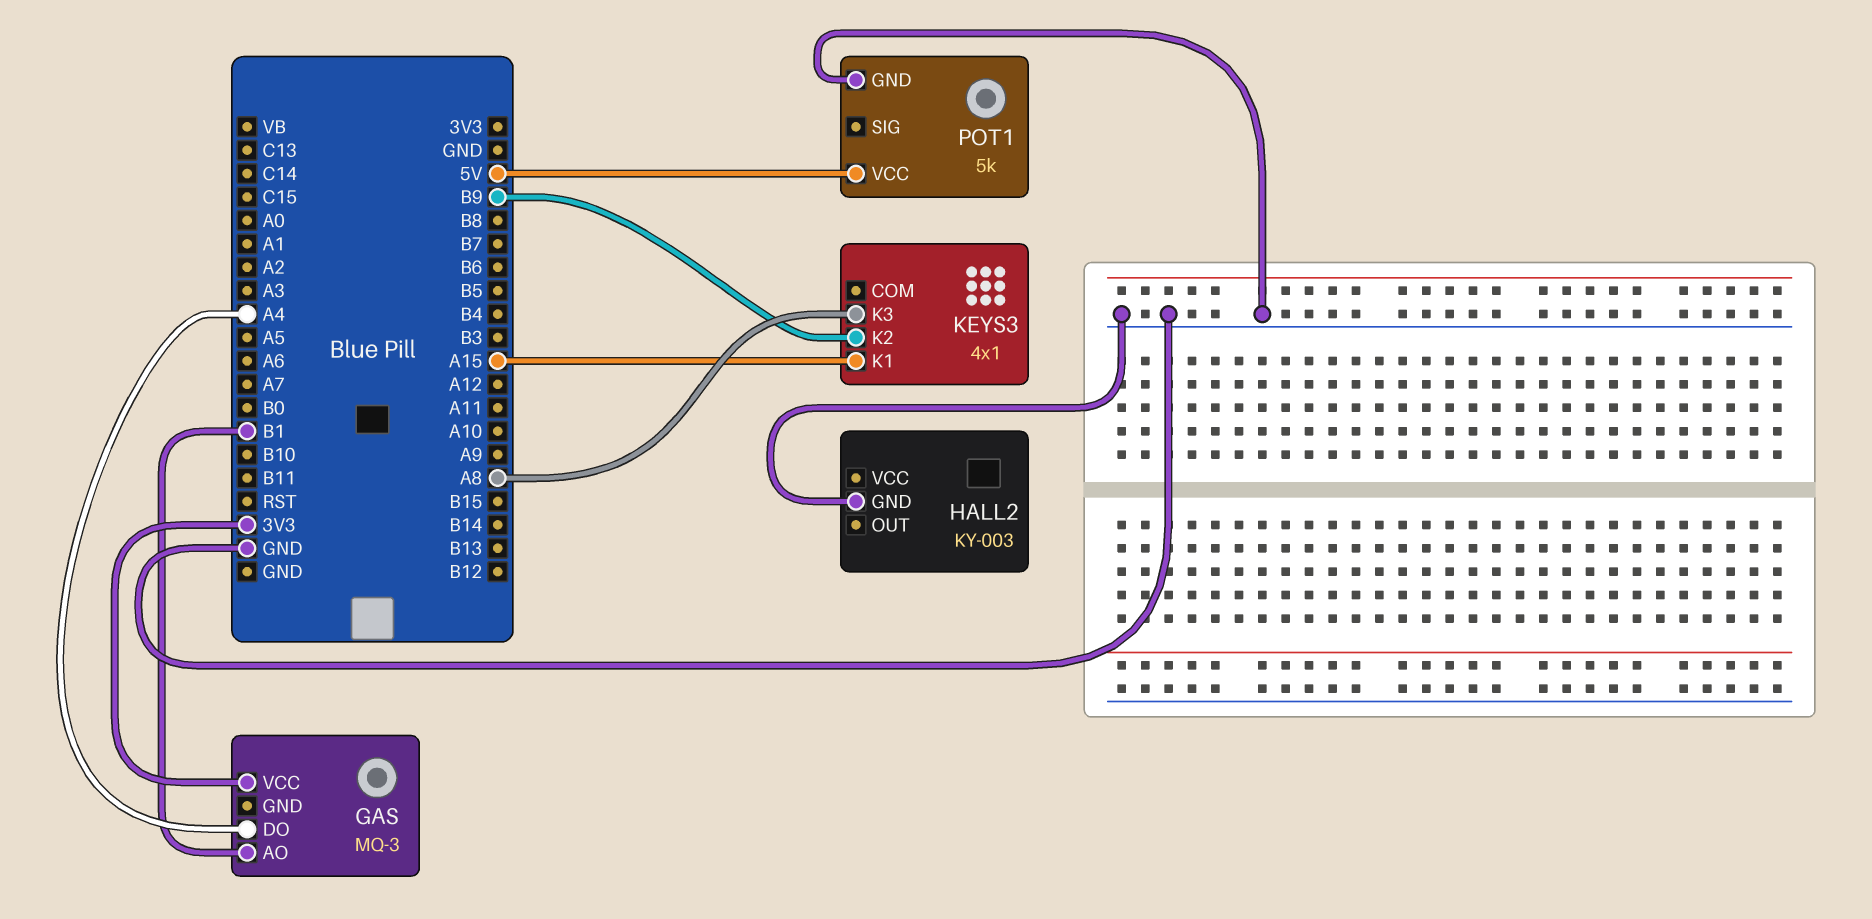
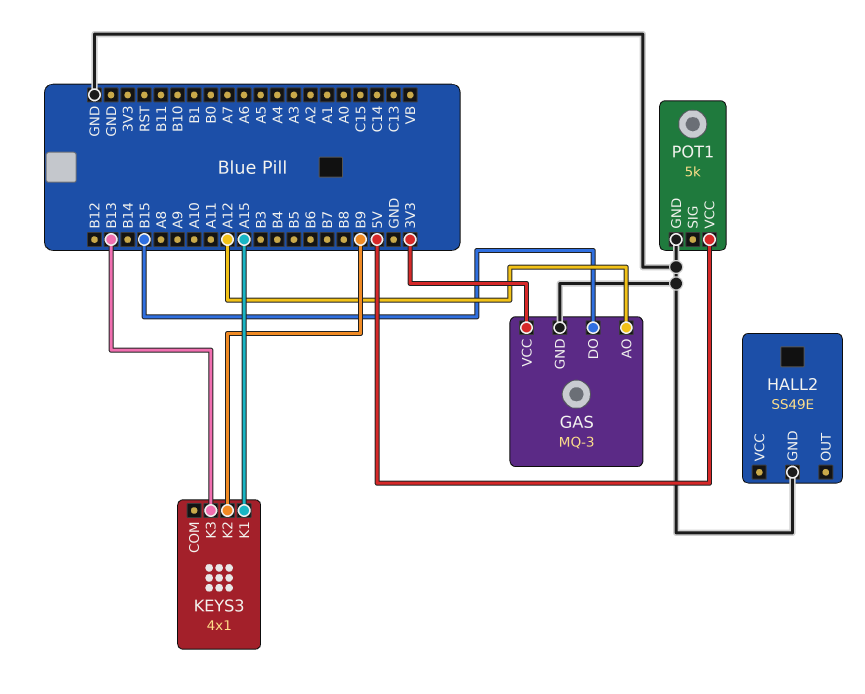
GAS pin AO: B1 -> A12
GAS pin DO: A4 -> B15
GAS pin GND: none -> GND
HALL2: KY-003 -> SS49E
KEYS3 pin K3: A8 -> B13

